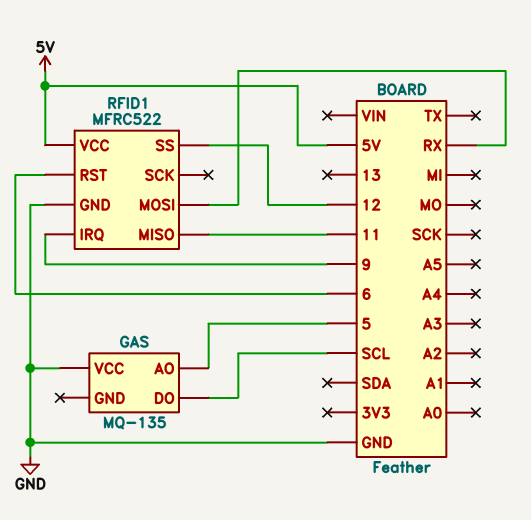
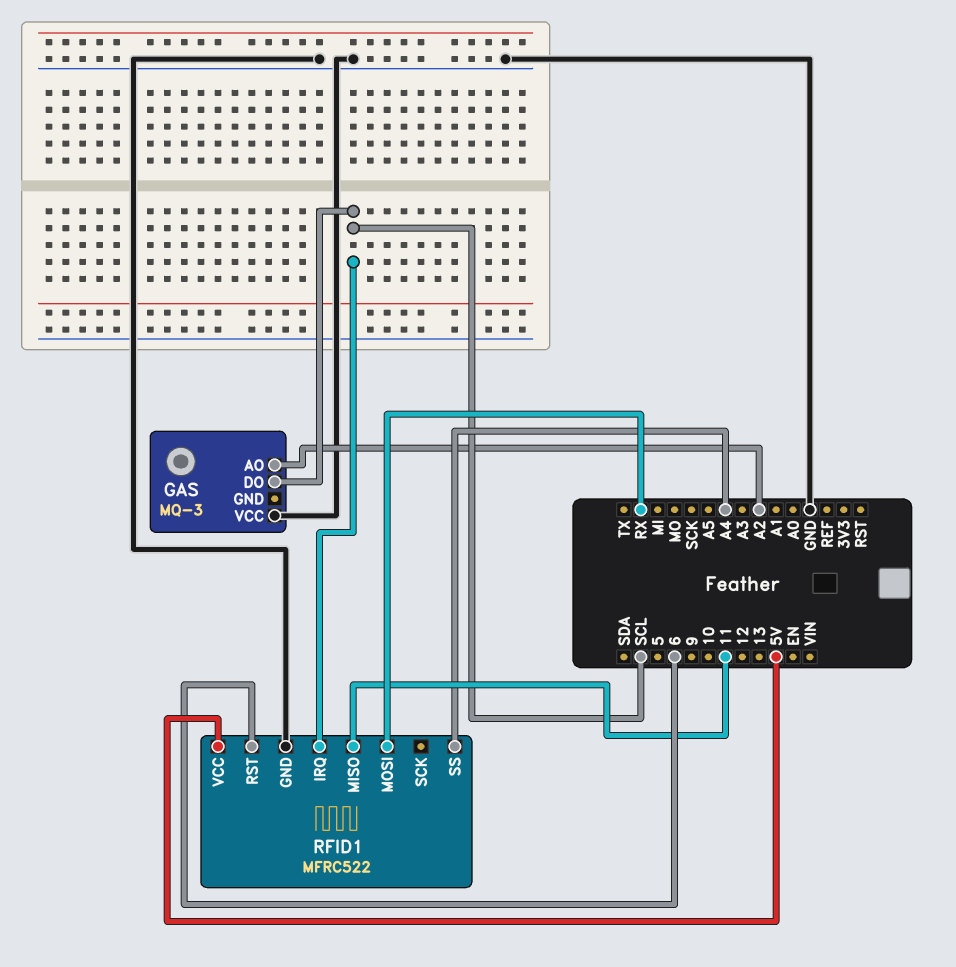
GAS: MQ-135 -> MQ-3
GAS pin AO: 5 -> A2
RFID1 pin IRQ: 9 -> SCL
RFID1 pin SS: 12 -> A4

